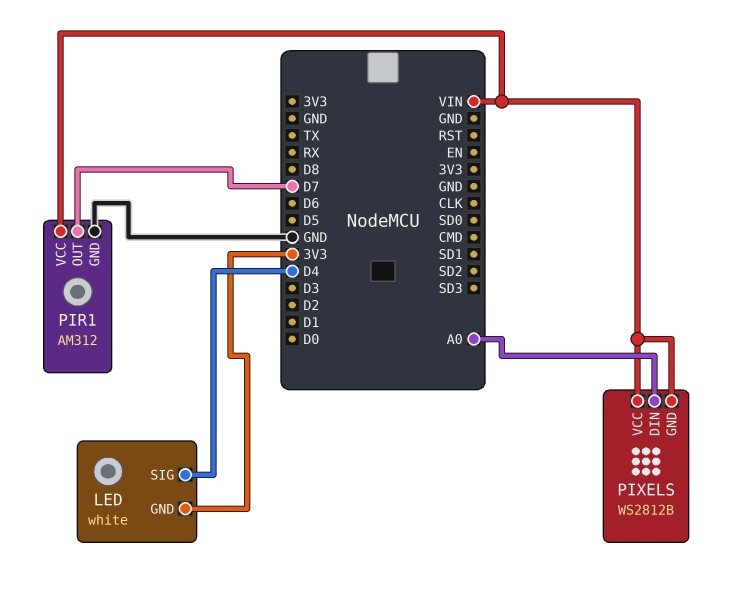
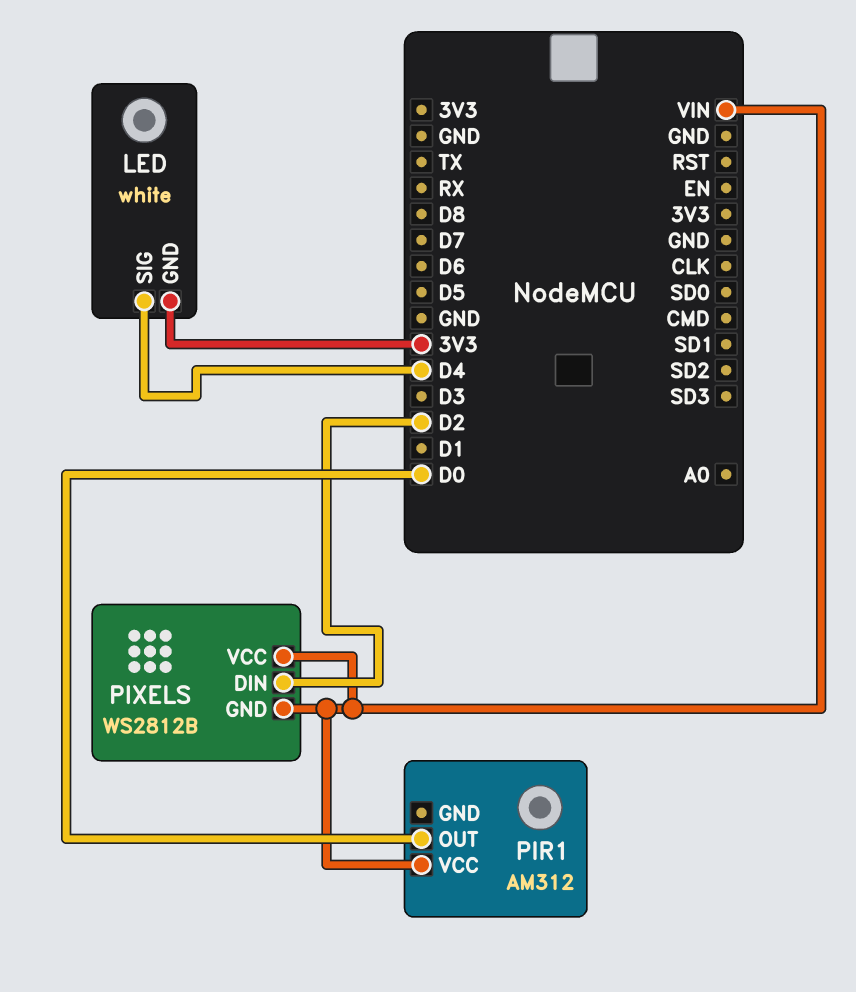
PIR1 pin GND: GND -> none
PIR1 pin OUT: D7 -> D0
PIXELS pin DIN: A0 -> D2

